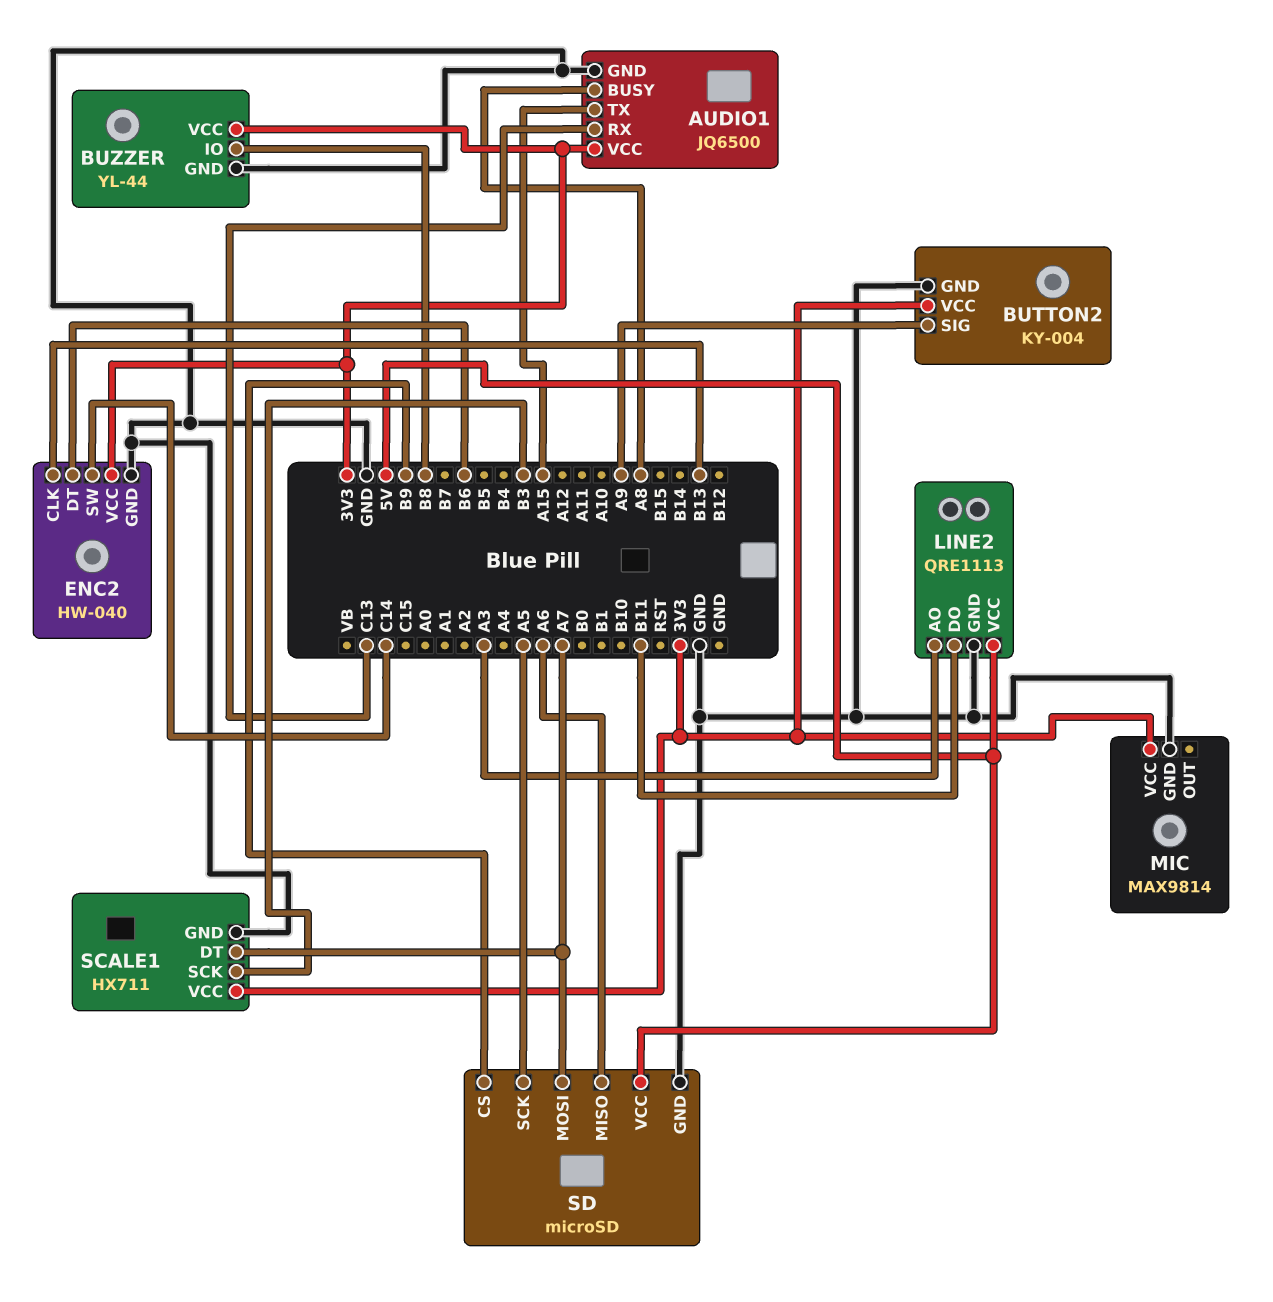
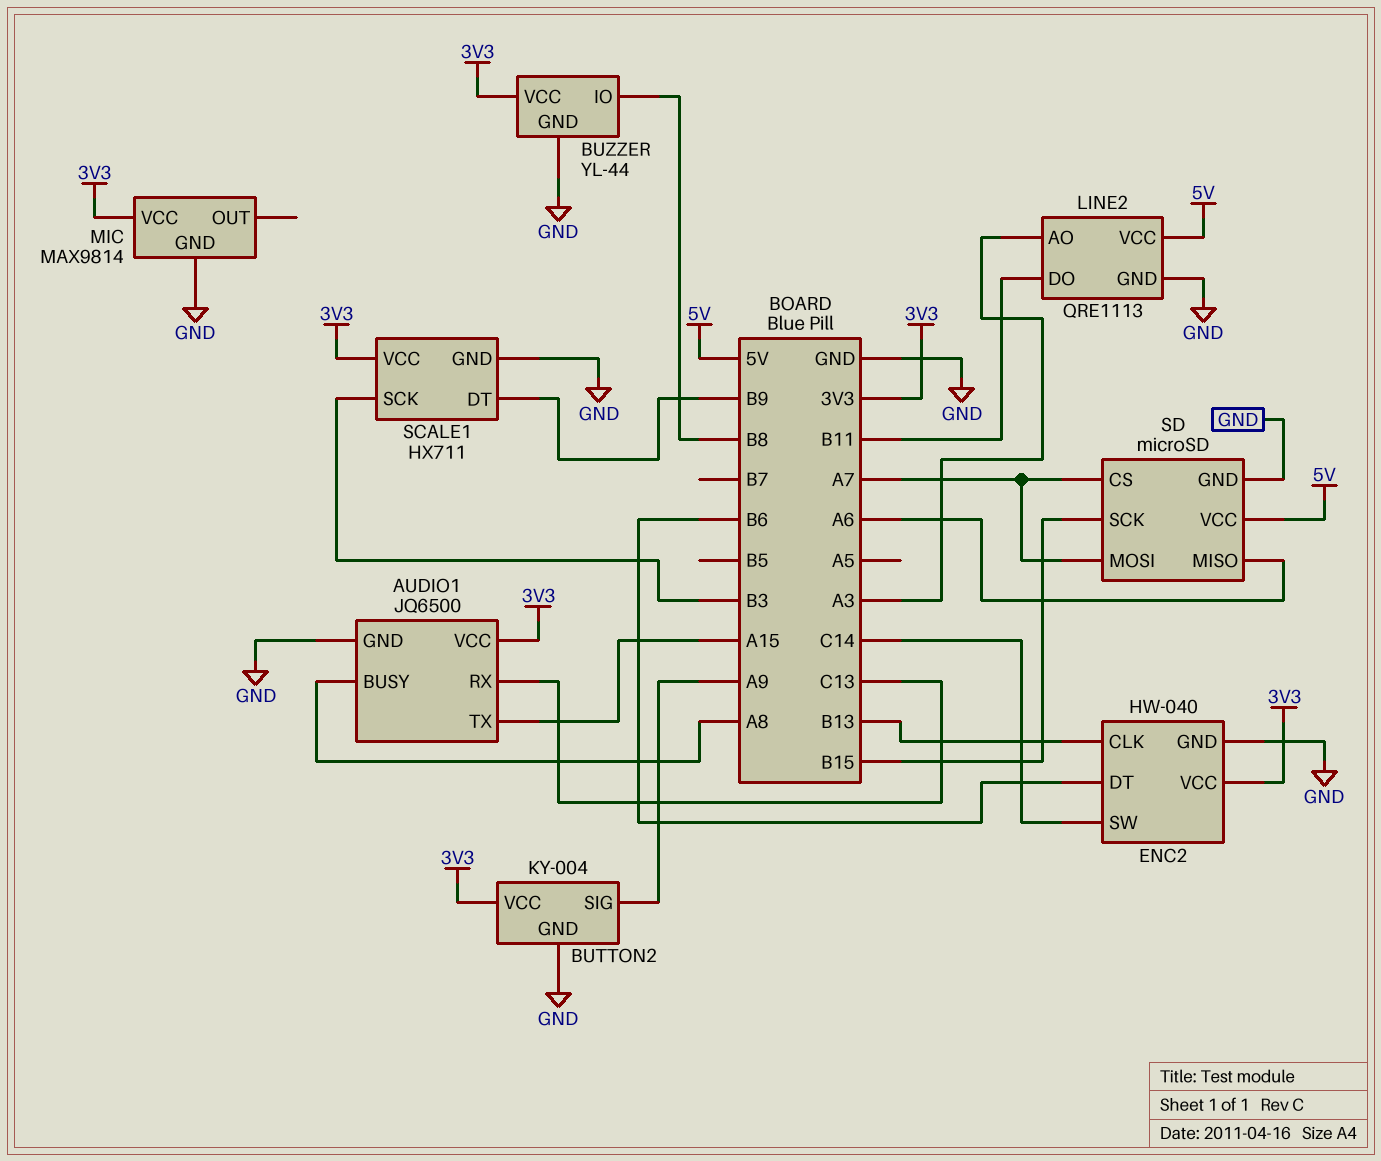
SCALE1 pin DT: A7 -> B9
SD pin CS: B9 -> A7
SD pin SCK: A5 -> B15

